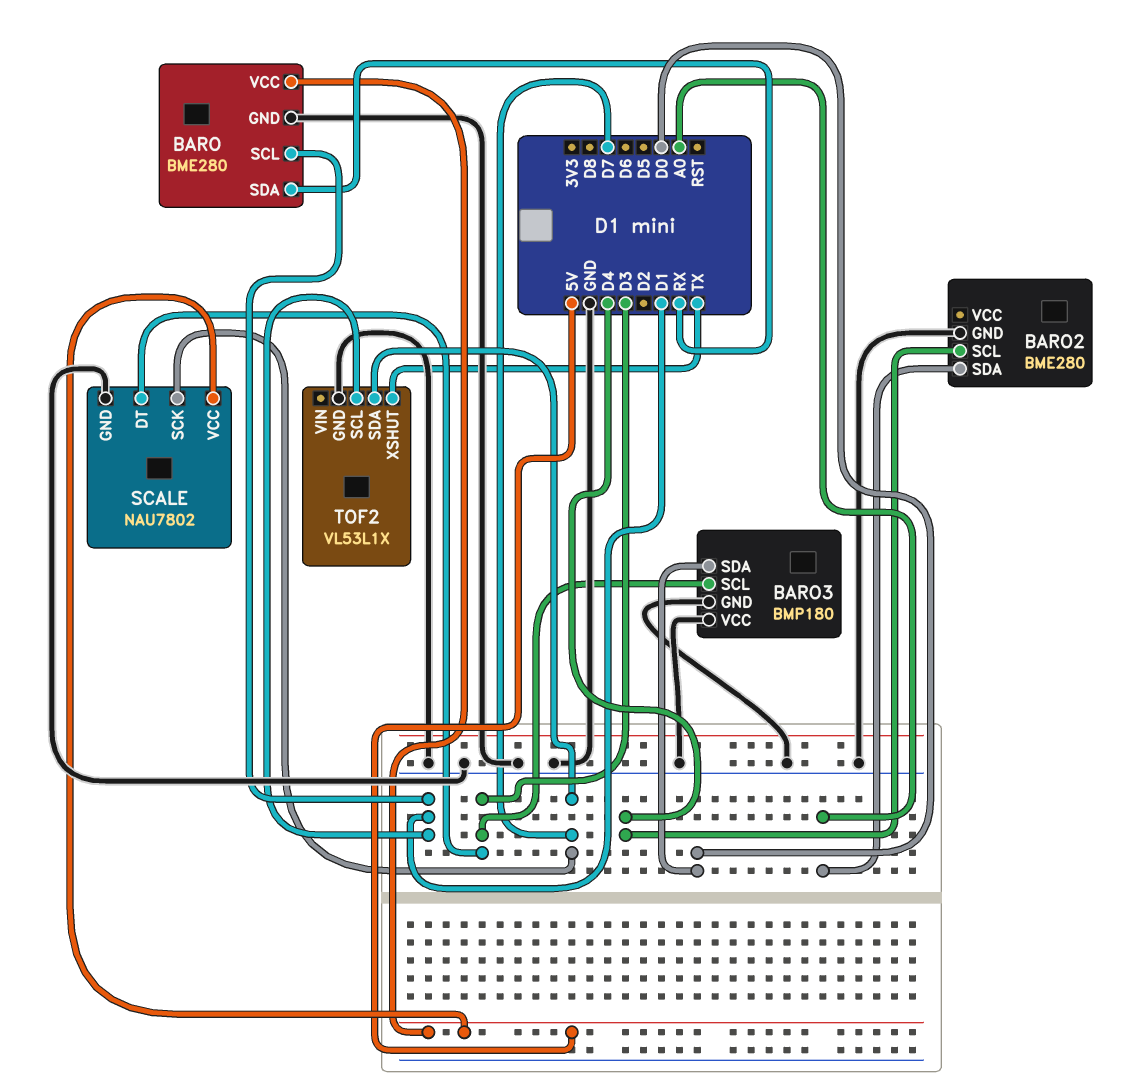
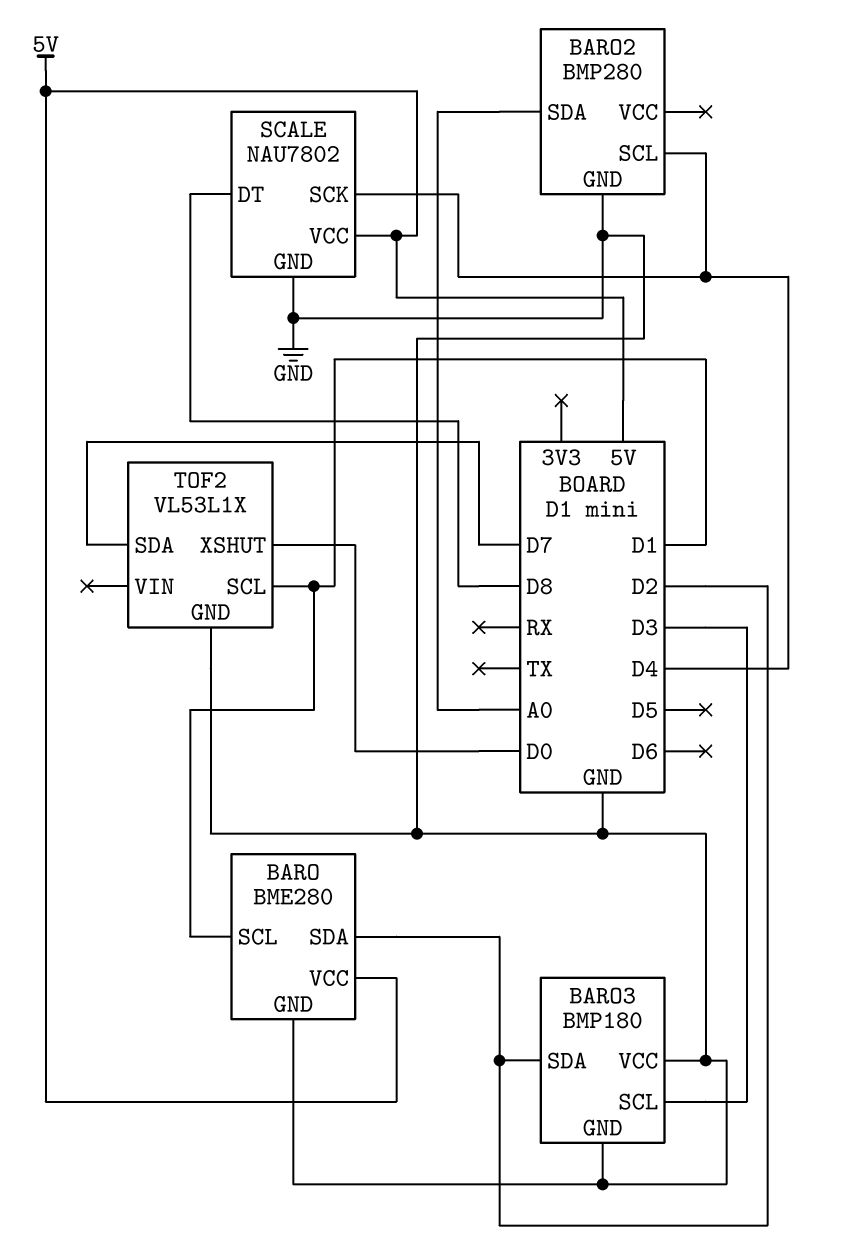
BARO pin SDA: RX -> D2
BARO2: BME280 -> BMP280
BARO3 pin SDA: D0 -> D2
SCALE pin DT: D3 -> D8
SCALE pin SCK: D7 -> D4
TOF2 pin XSHUT: TX -> D0

